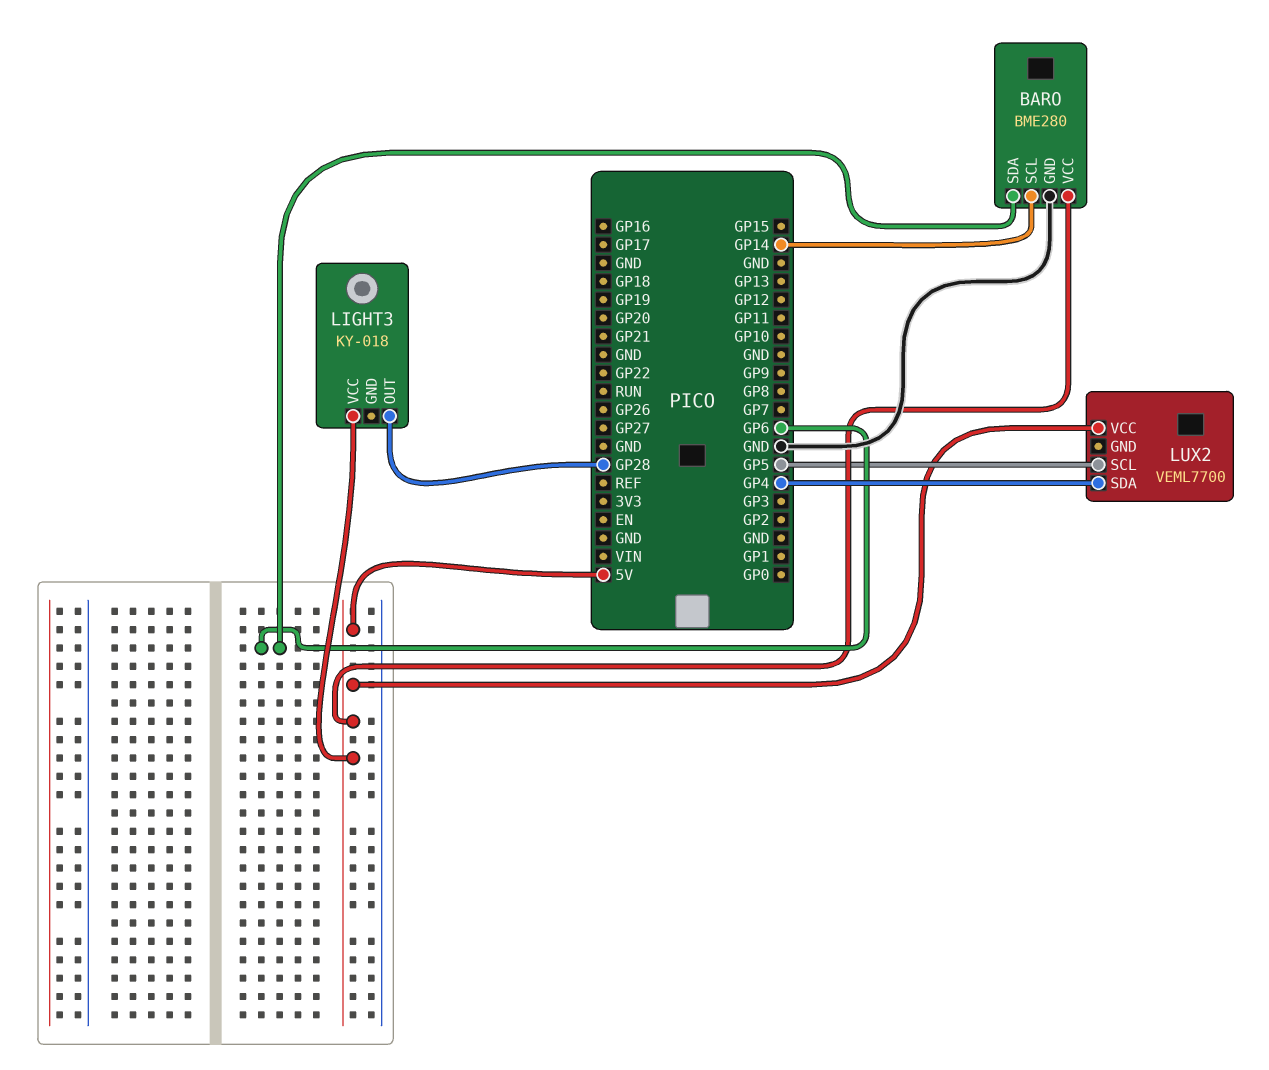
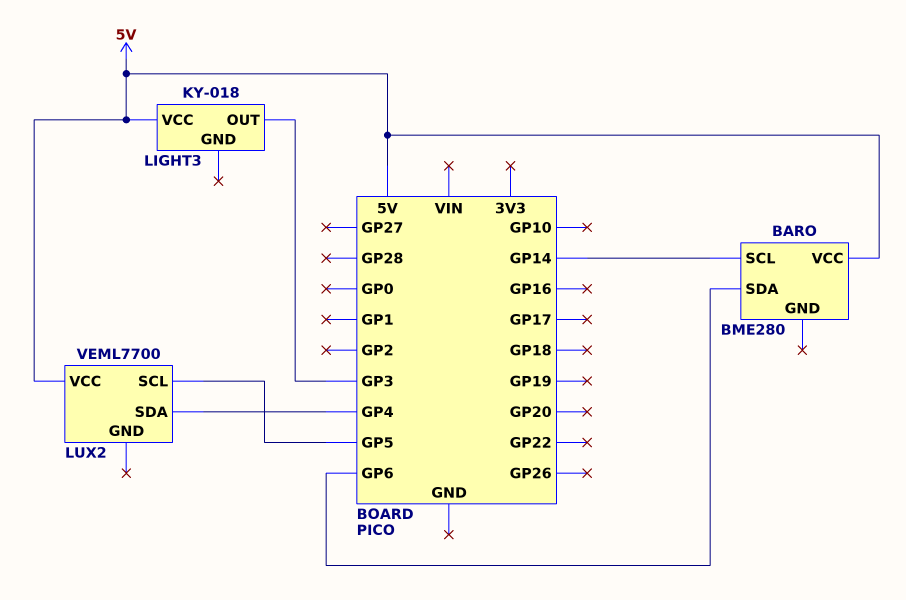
BARO pin GND: GND -> none
LIGHT3 pin OUT: GP28 -> GP3

